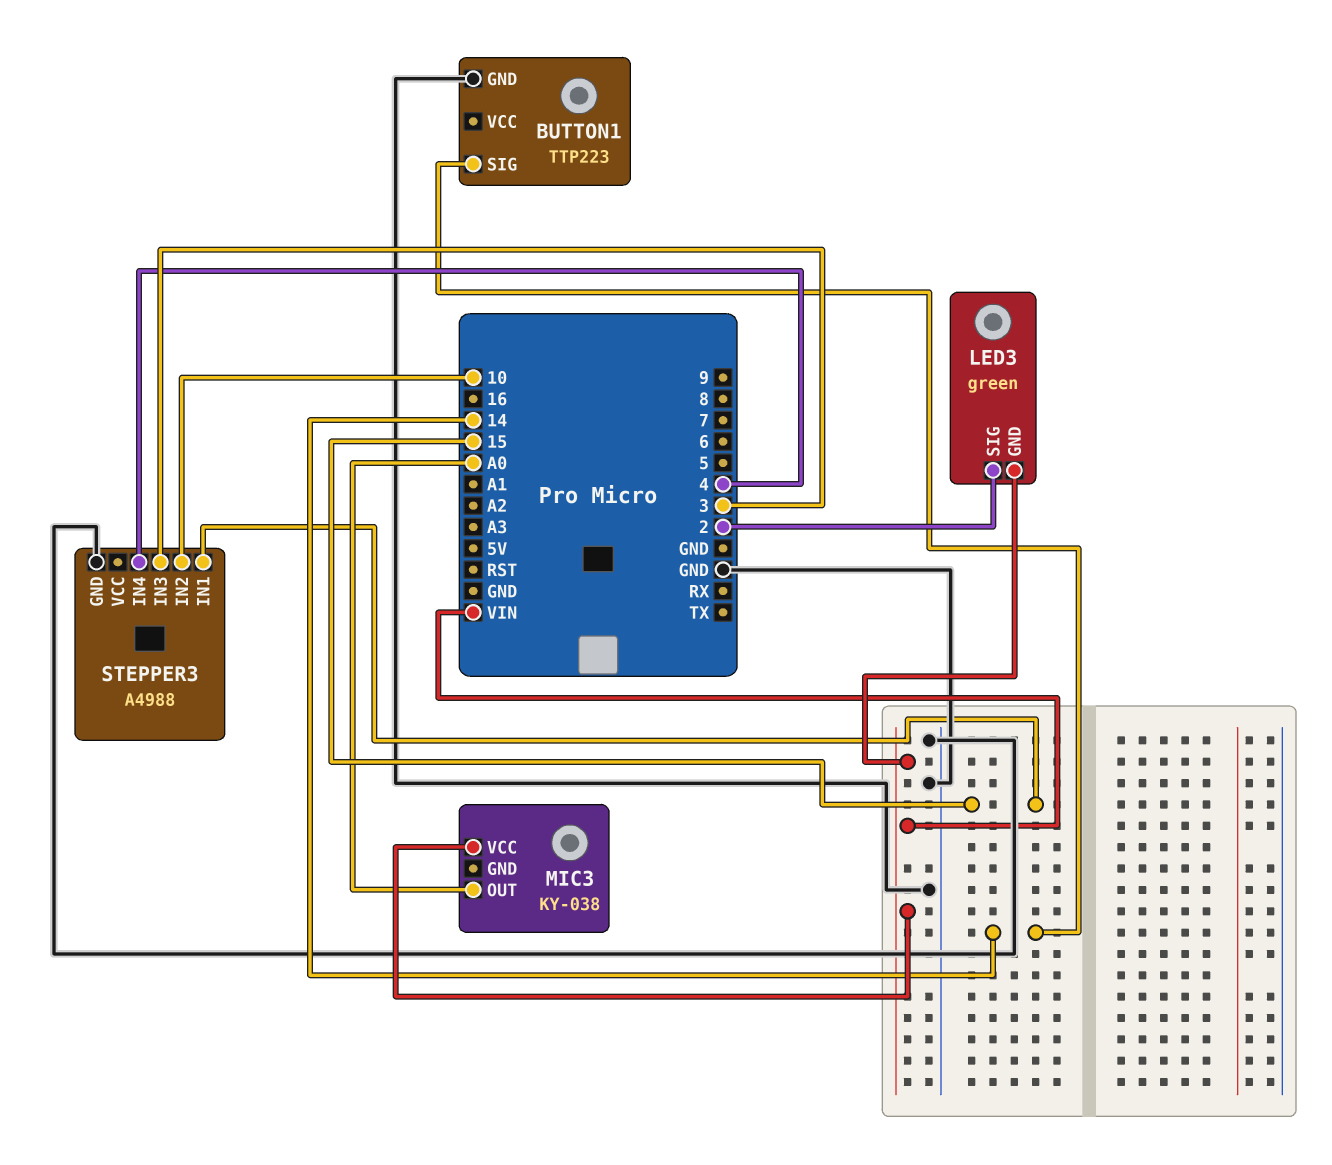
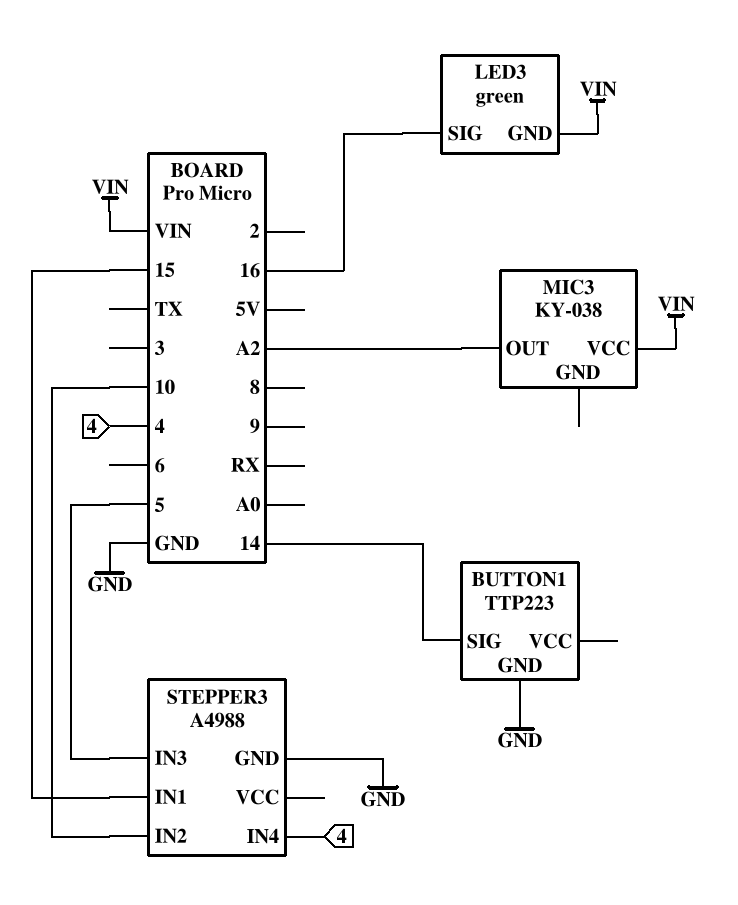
LED3 pin SIG: 2 -> 16
MIC3 pin OUT: A0 -> A2
STEPPER3 pin IN3: 3 -> 5

